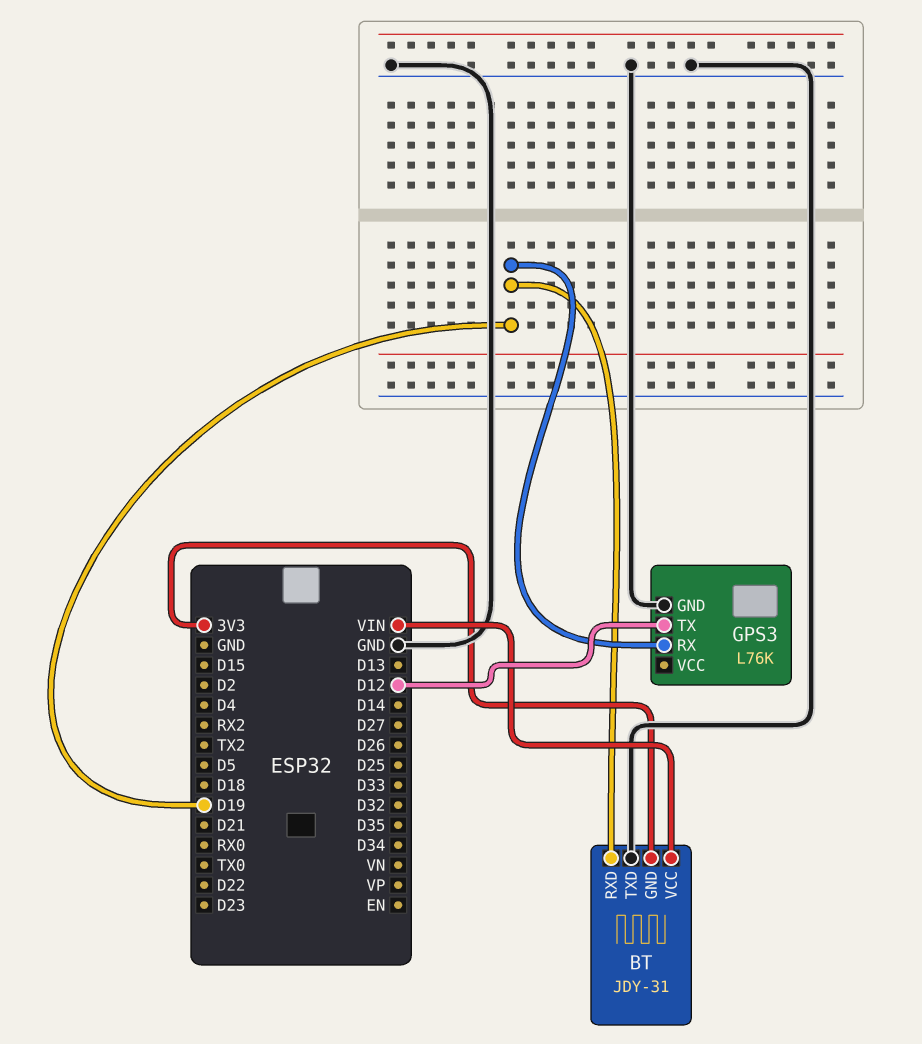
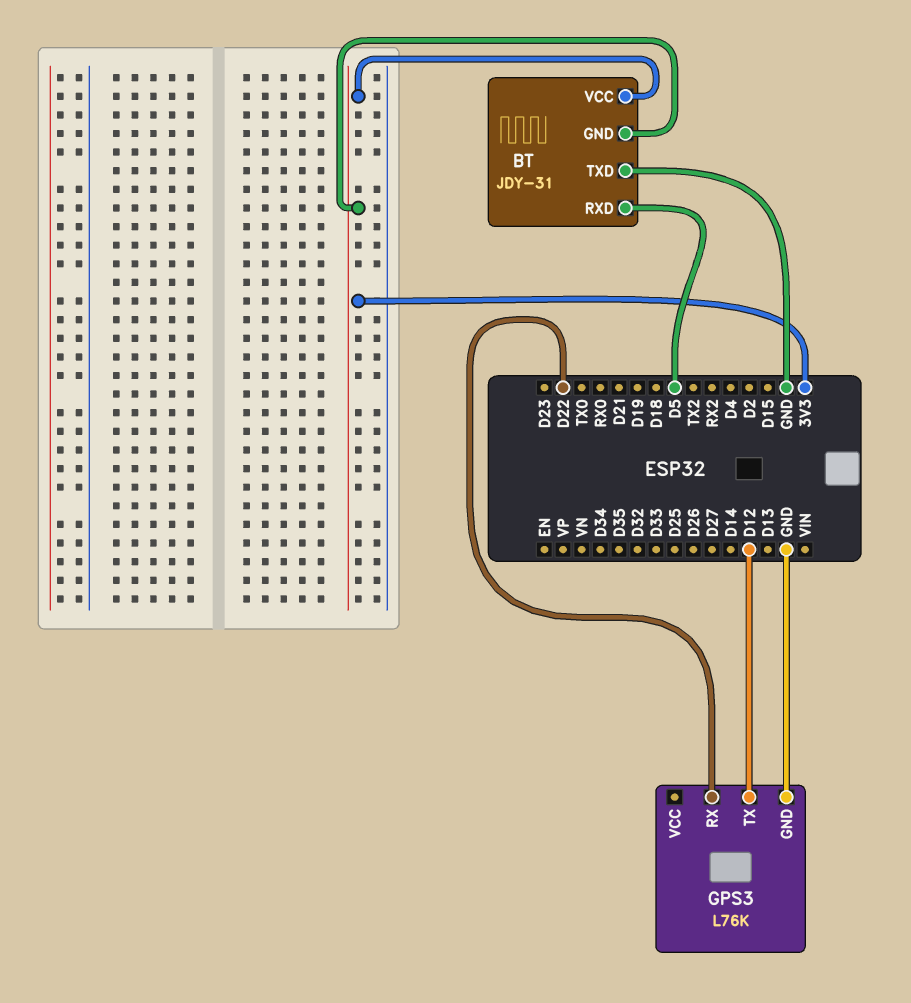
BT pin RXD: D19 -> D5
BT pin VCC: VIN -> 3V3
GPS3 pin RX: D19 -> D22

